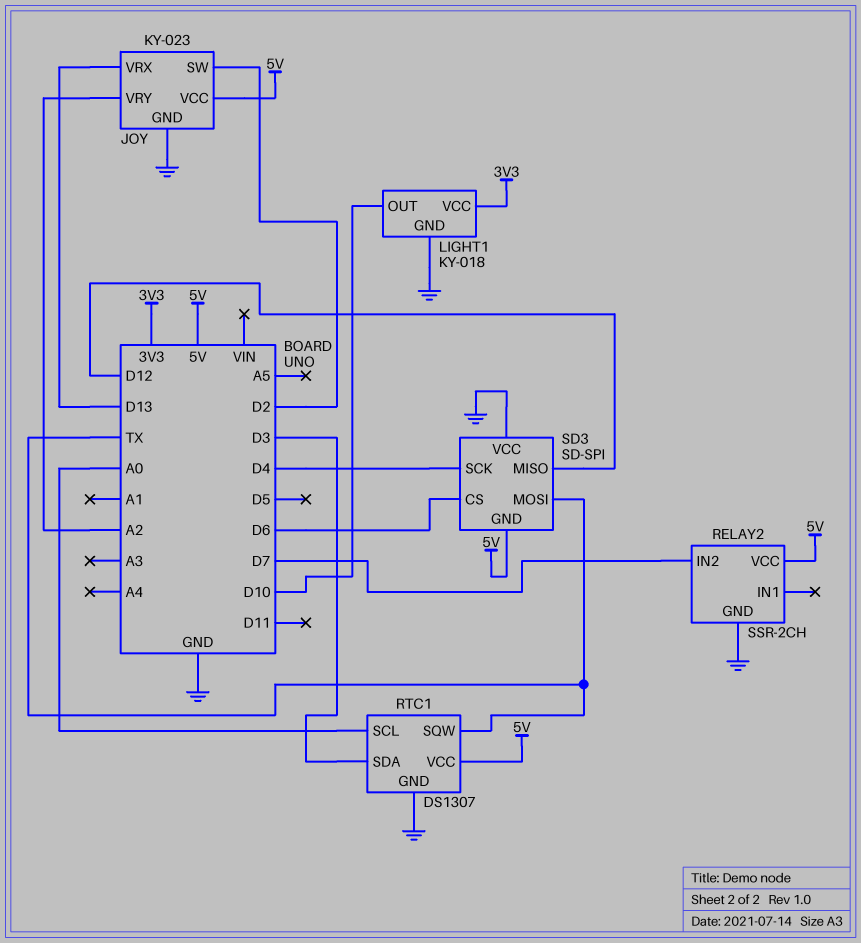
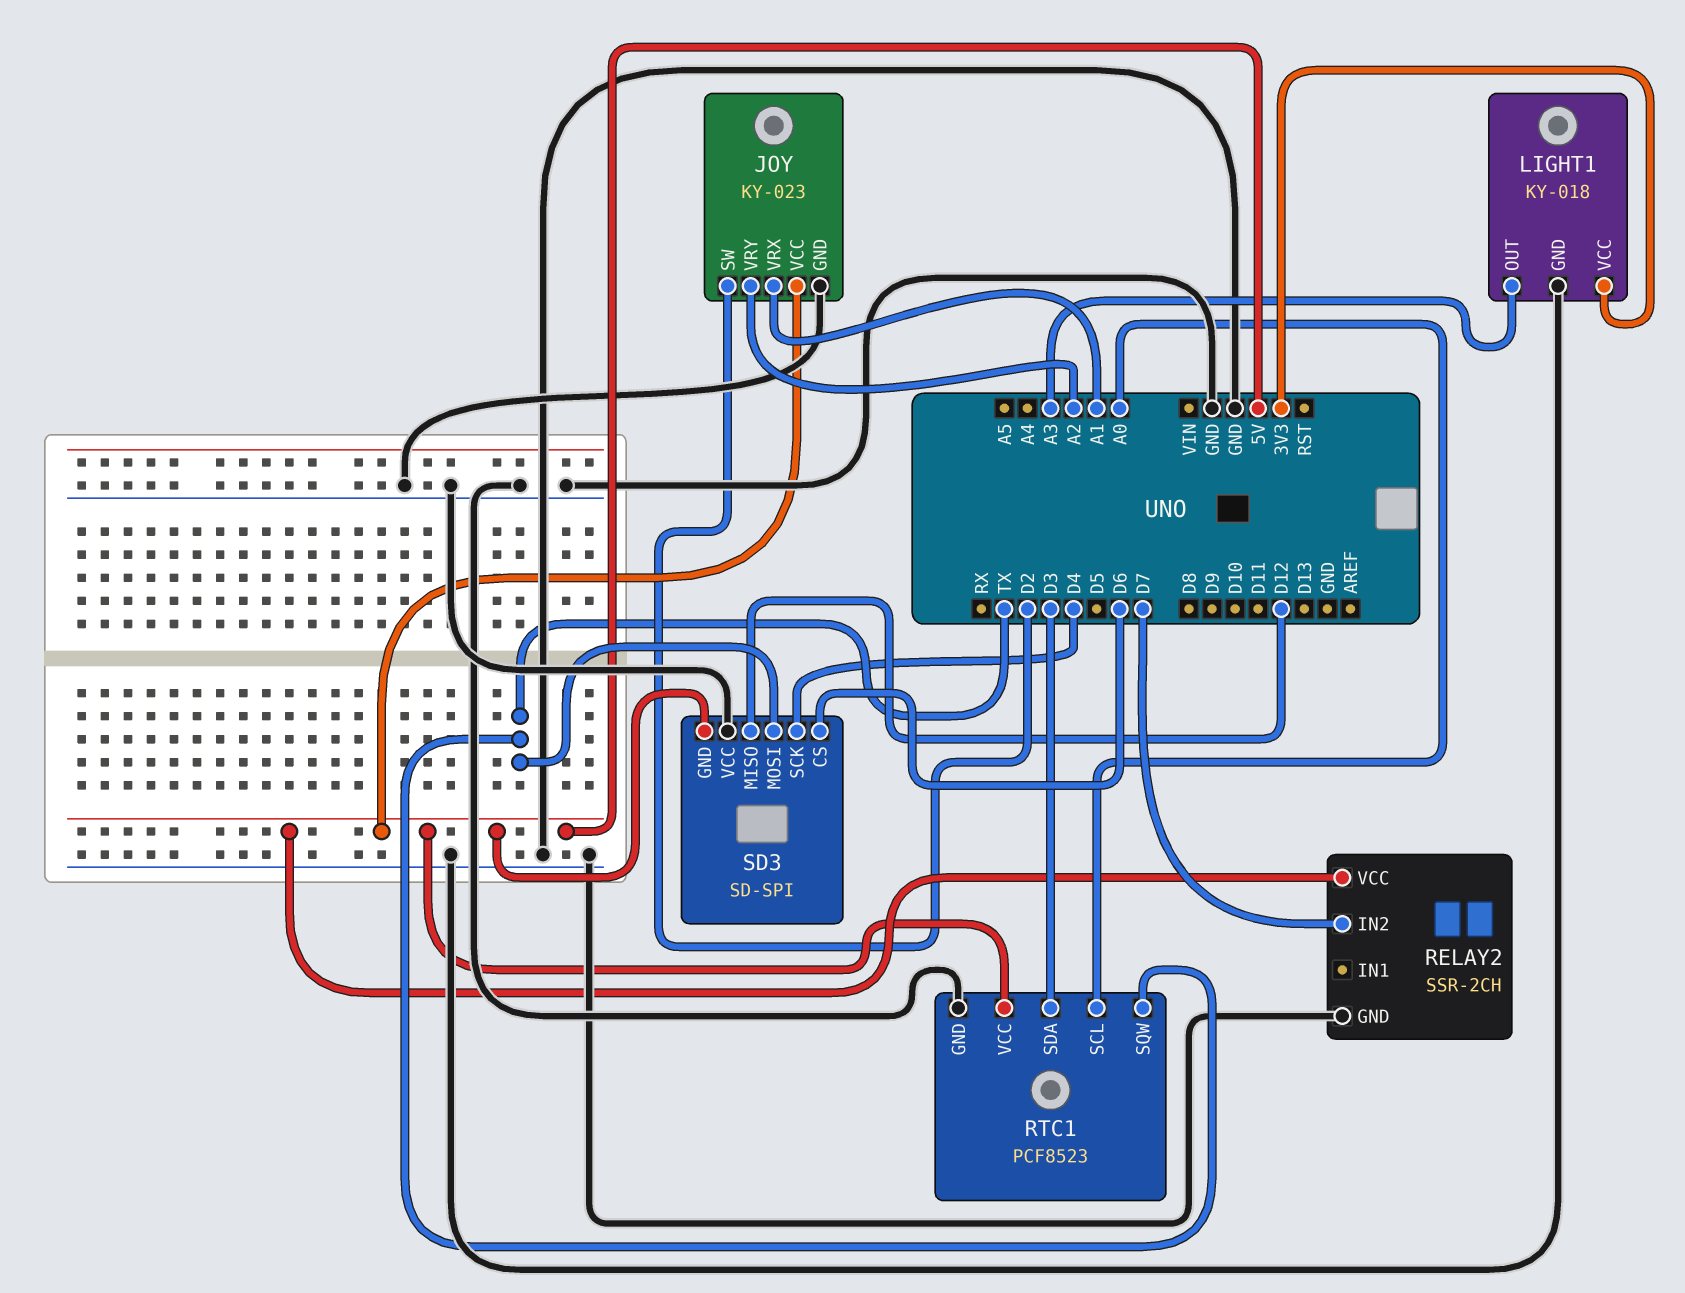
JOY pin VRX: D13 -> A1
LIGHT1 pin OUT: D10 -> A3
RTC1: DS1307 -> PCF8523

